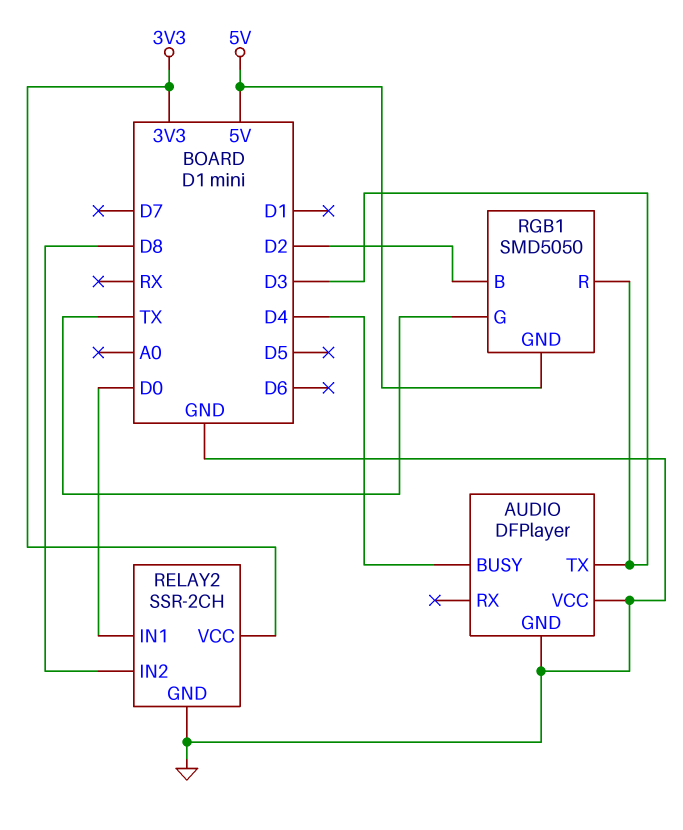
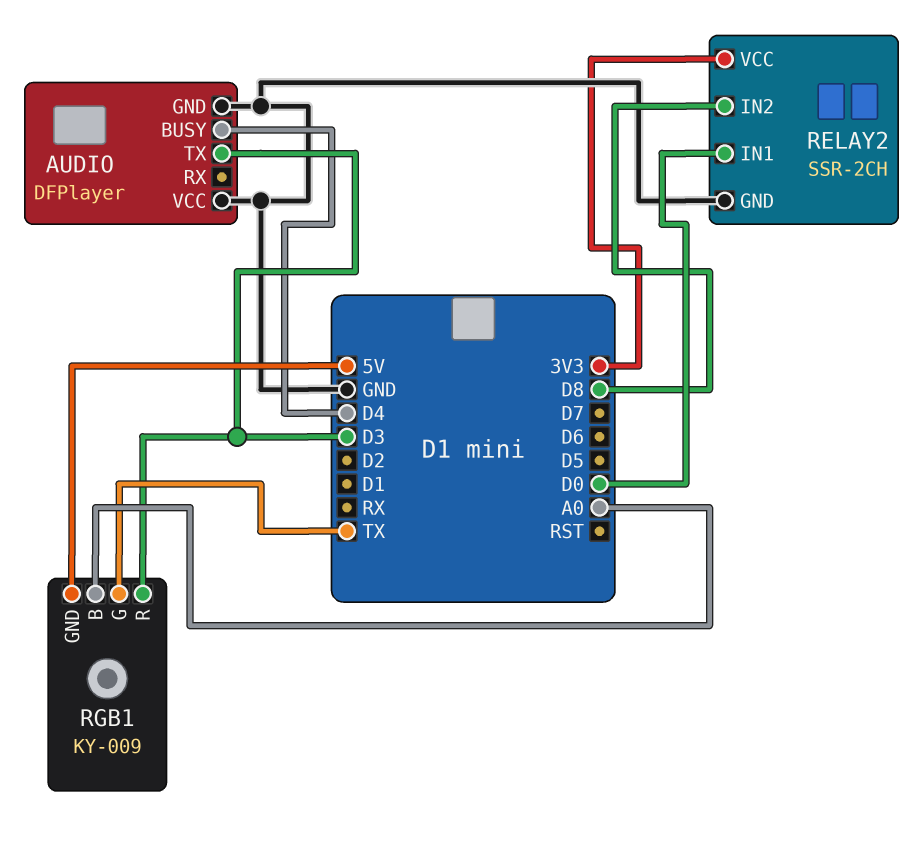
RGB1: SMD5050 -> KY-009
RGB1 pin B: D2 -> A0

